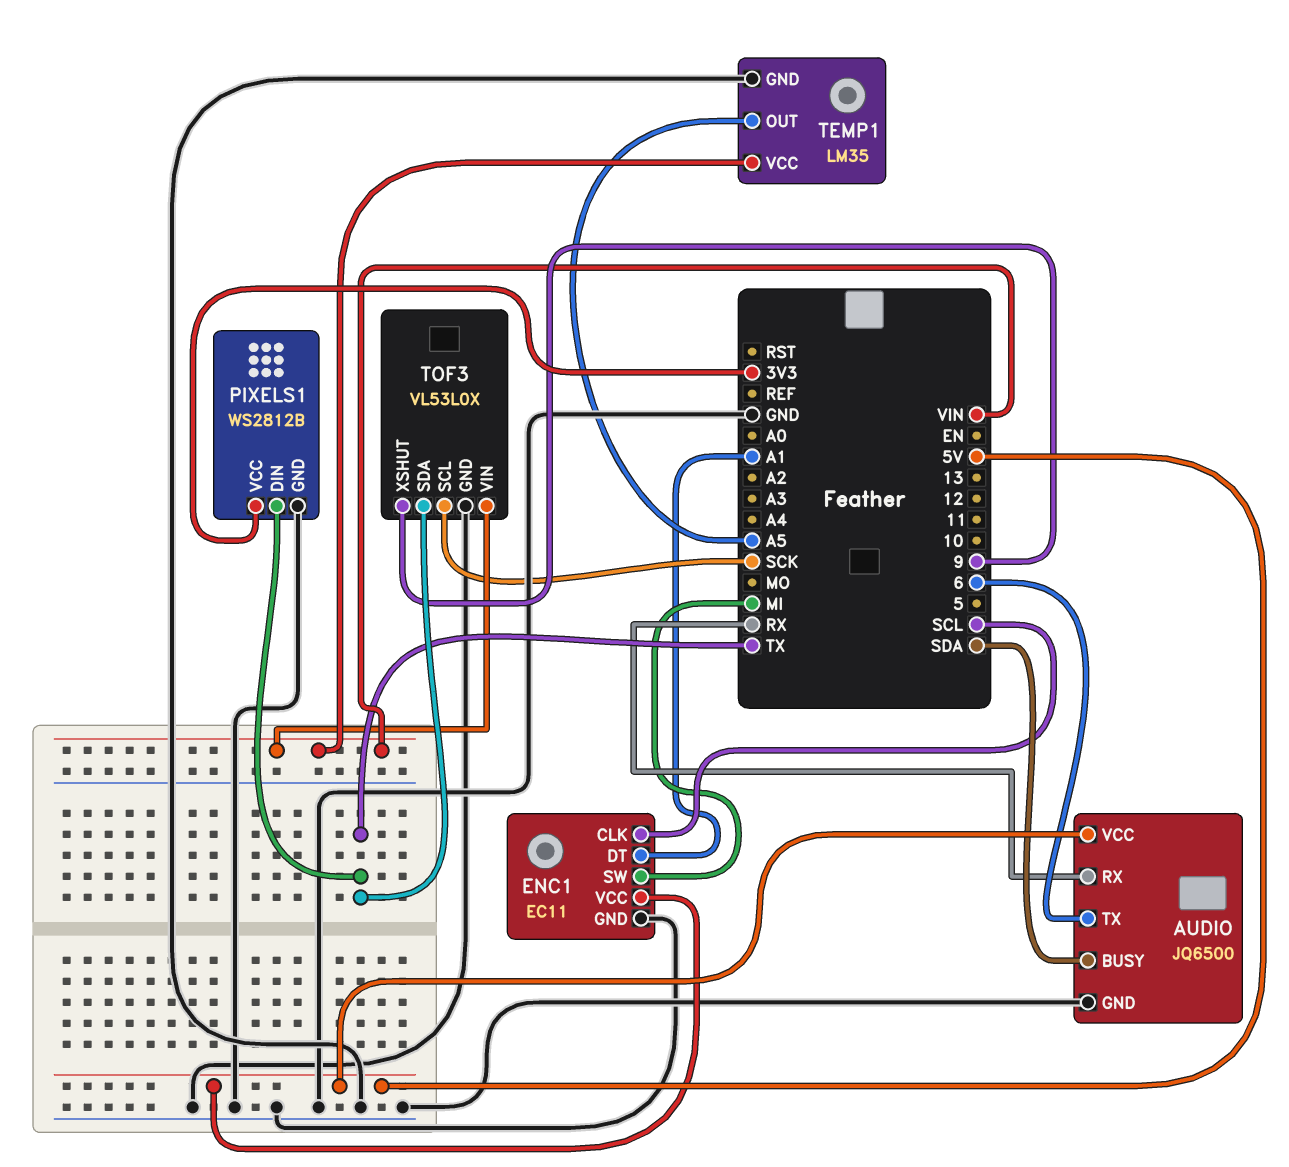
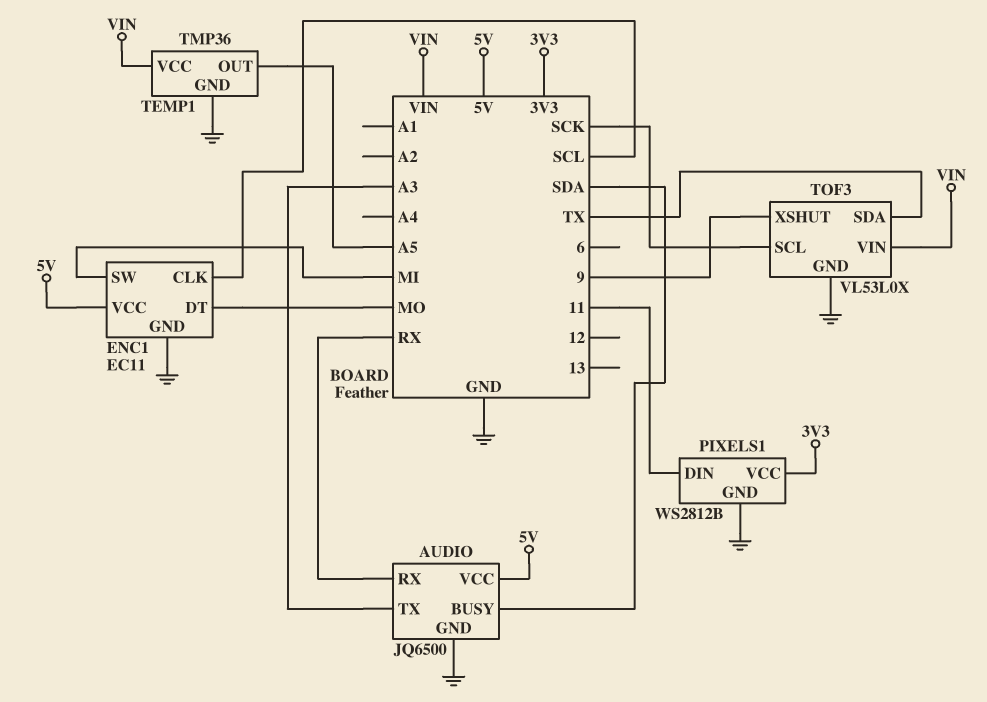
AUDIO pin TX: 6 -> A3
ENC1 pin DT: A1 -> MO
PIXELS1 pin DIN: TX -> 11
TEMP1: LM35 -> TMP36

